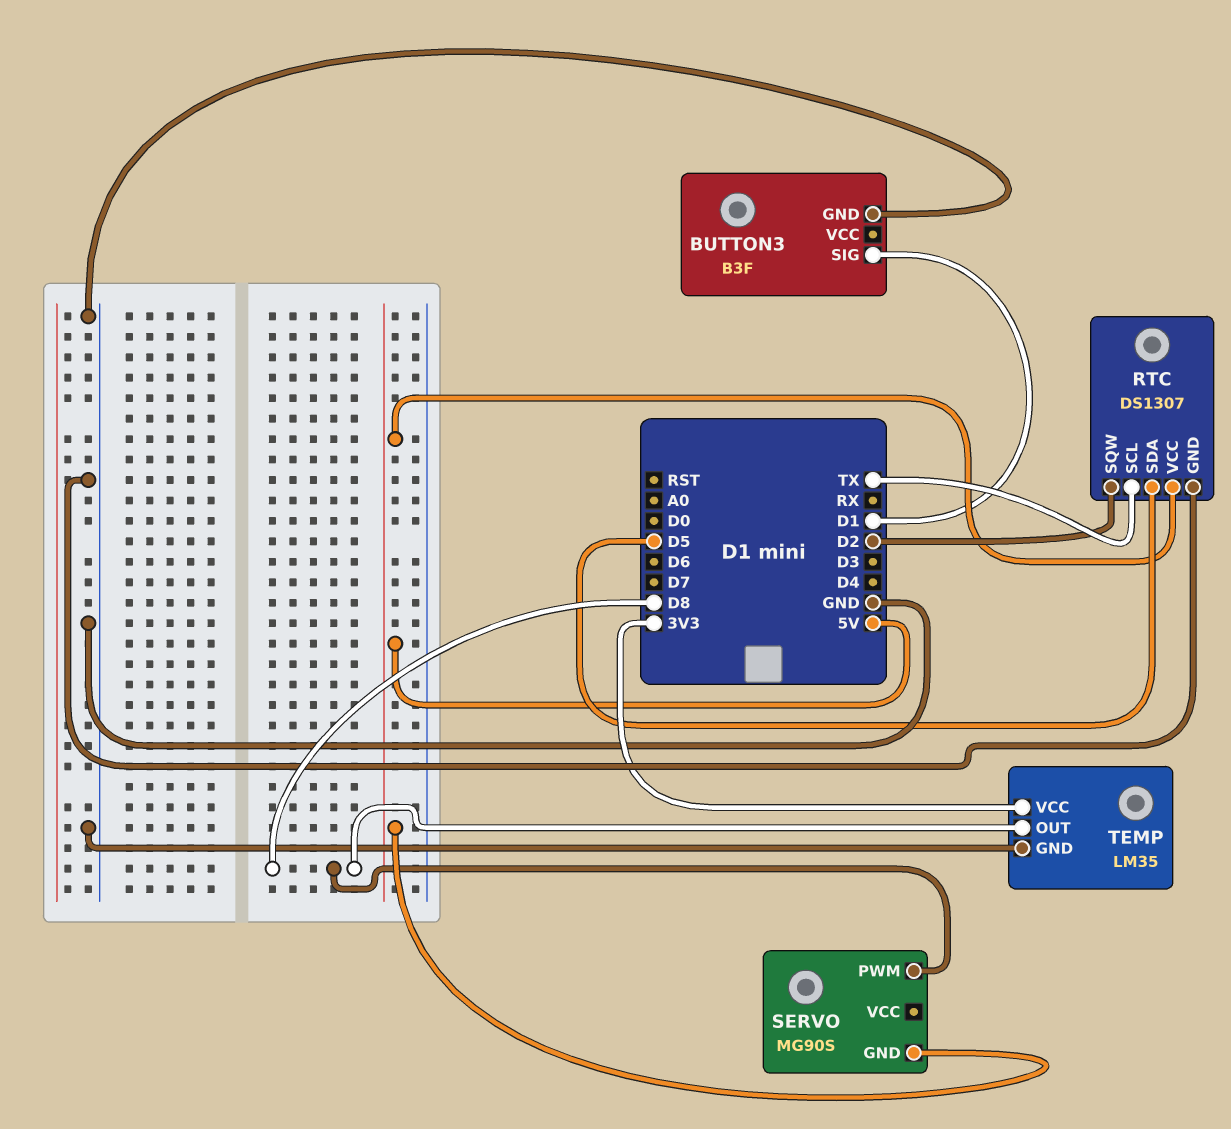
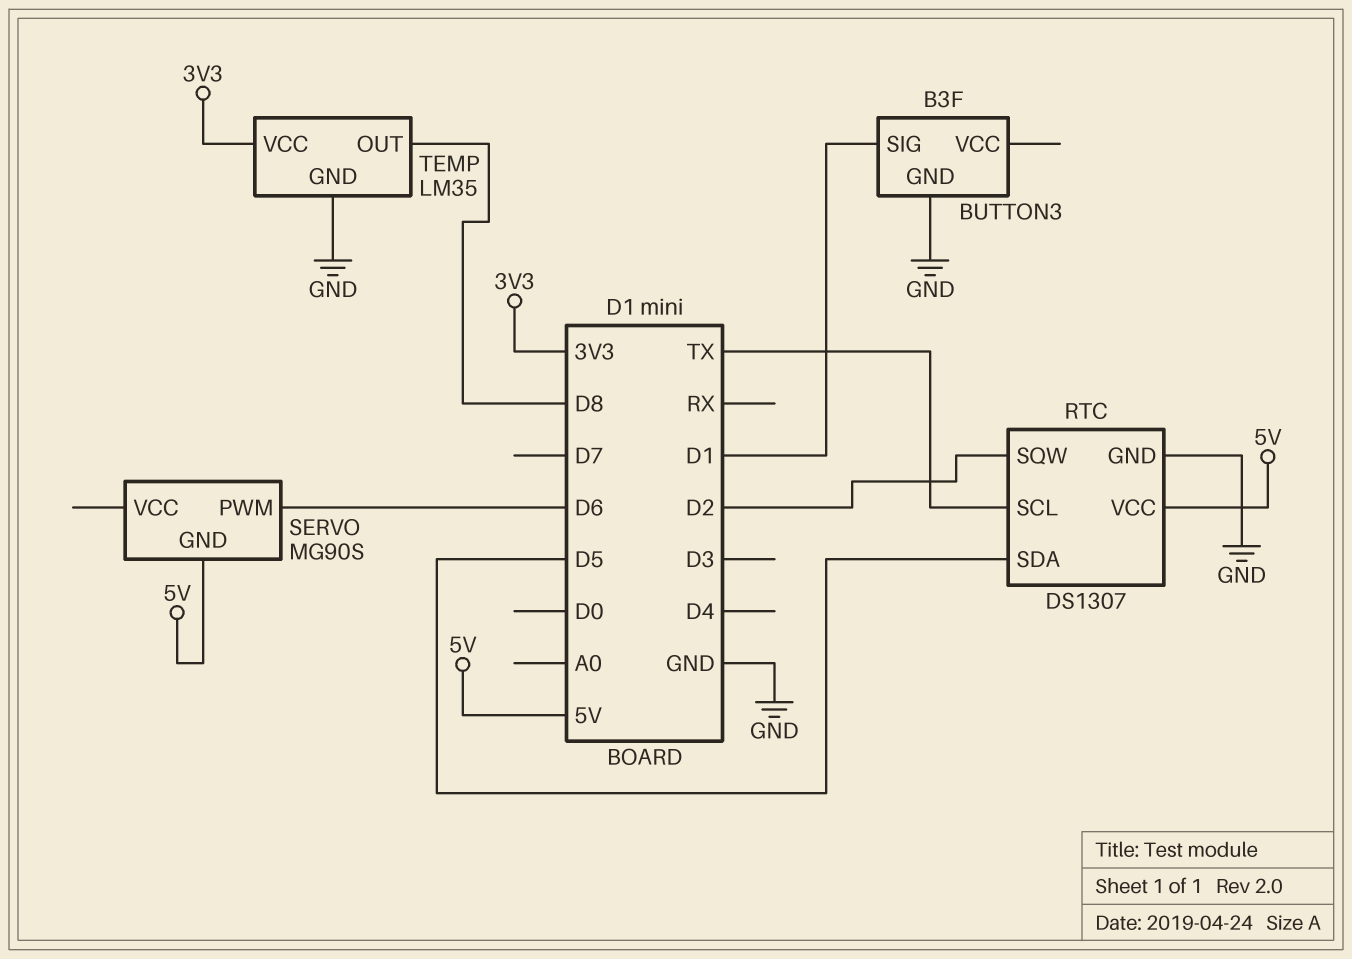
SERVO pin PWM: D8 -> D6

